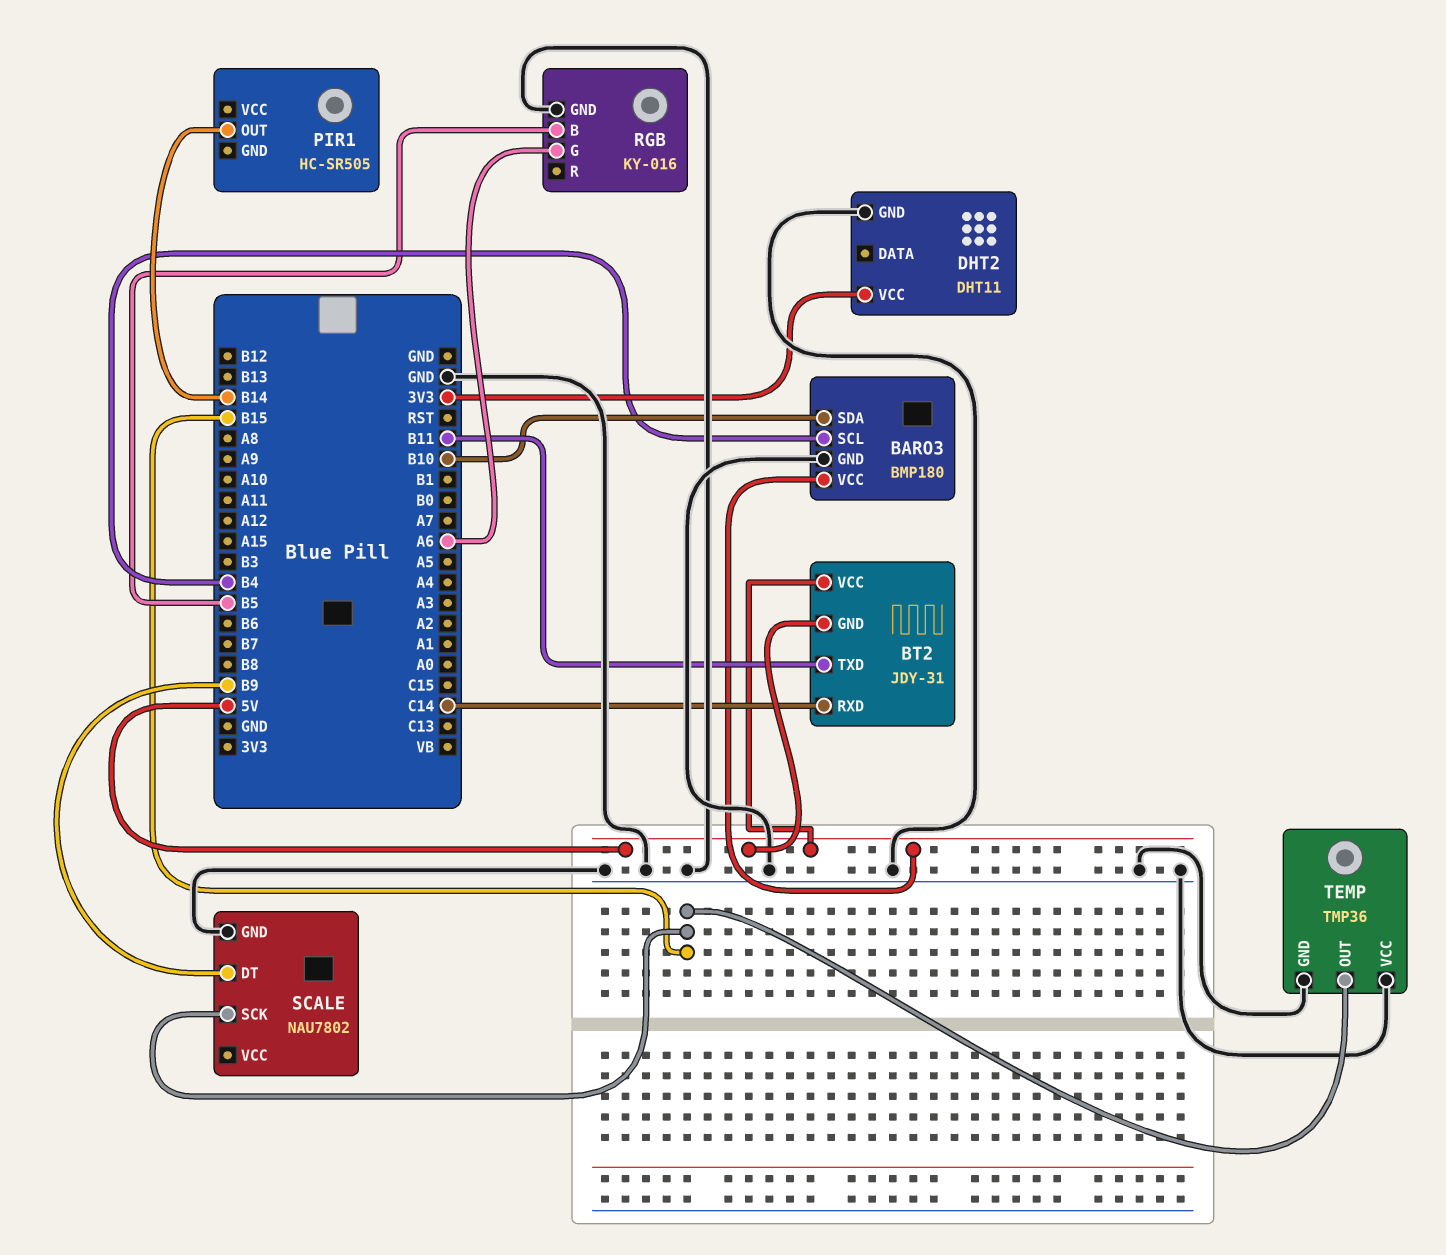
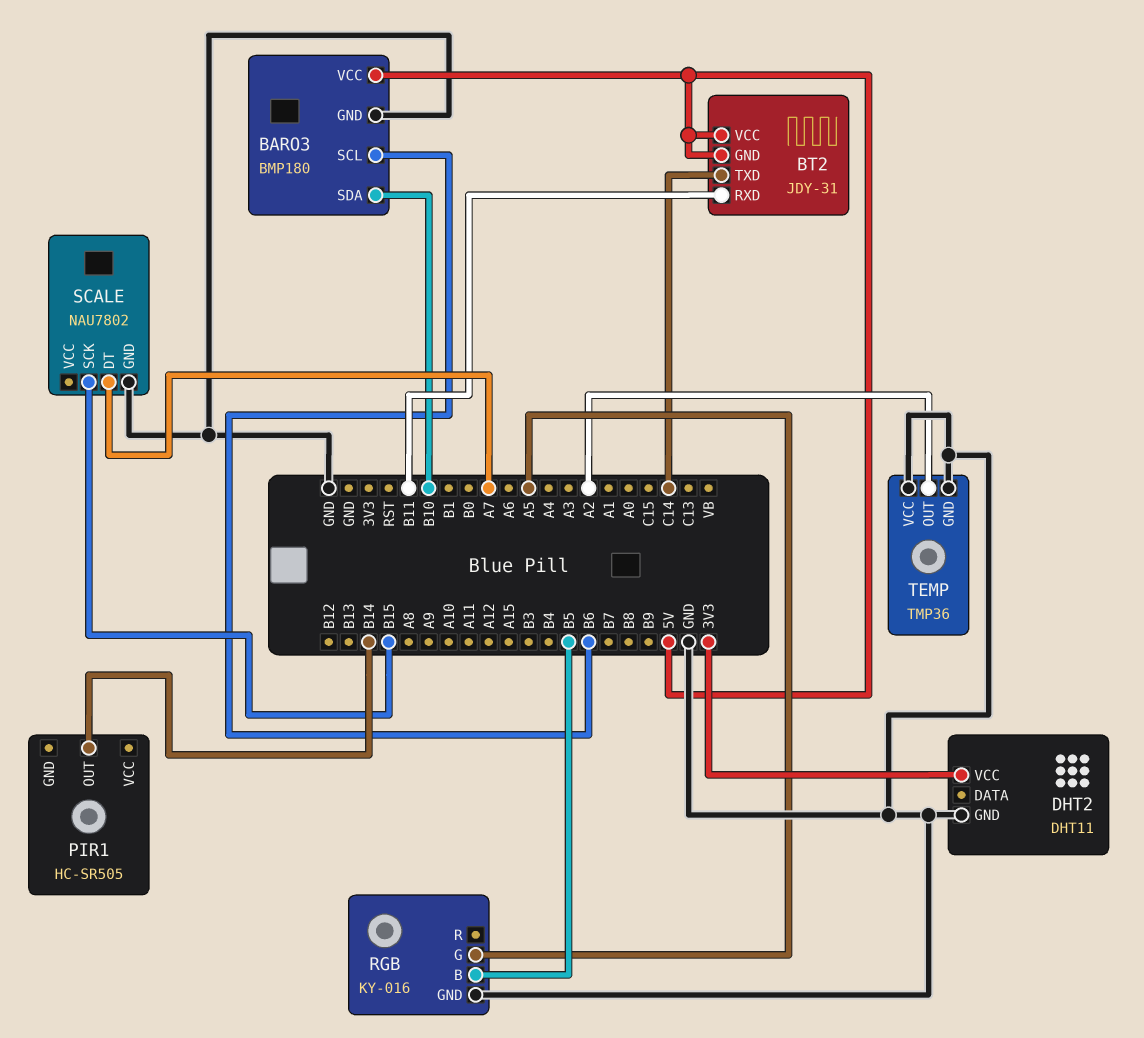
BARO3 pin SCL: B4 -> B6
BT2 pin RXD: C14 -> B11
BT2 pin TXD: B11 -> C14
RGB pin G: A6 -> A5
SCALE pin DT: B9 -> A7
TEMP pin OUT: B15 -> A2

